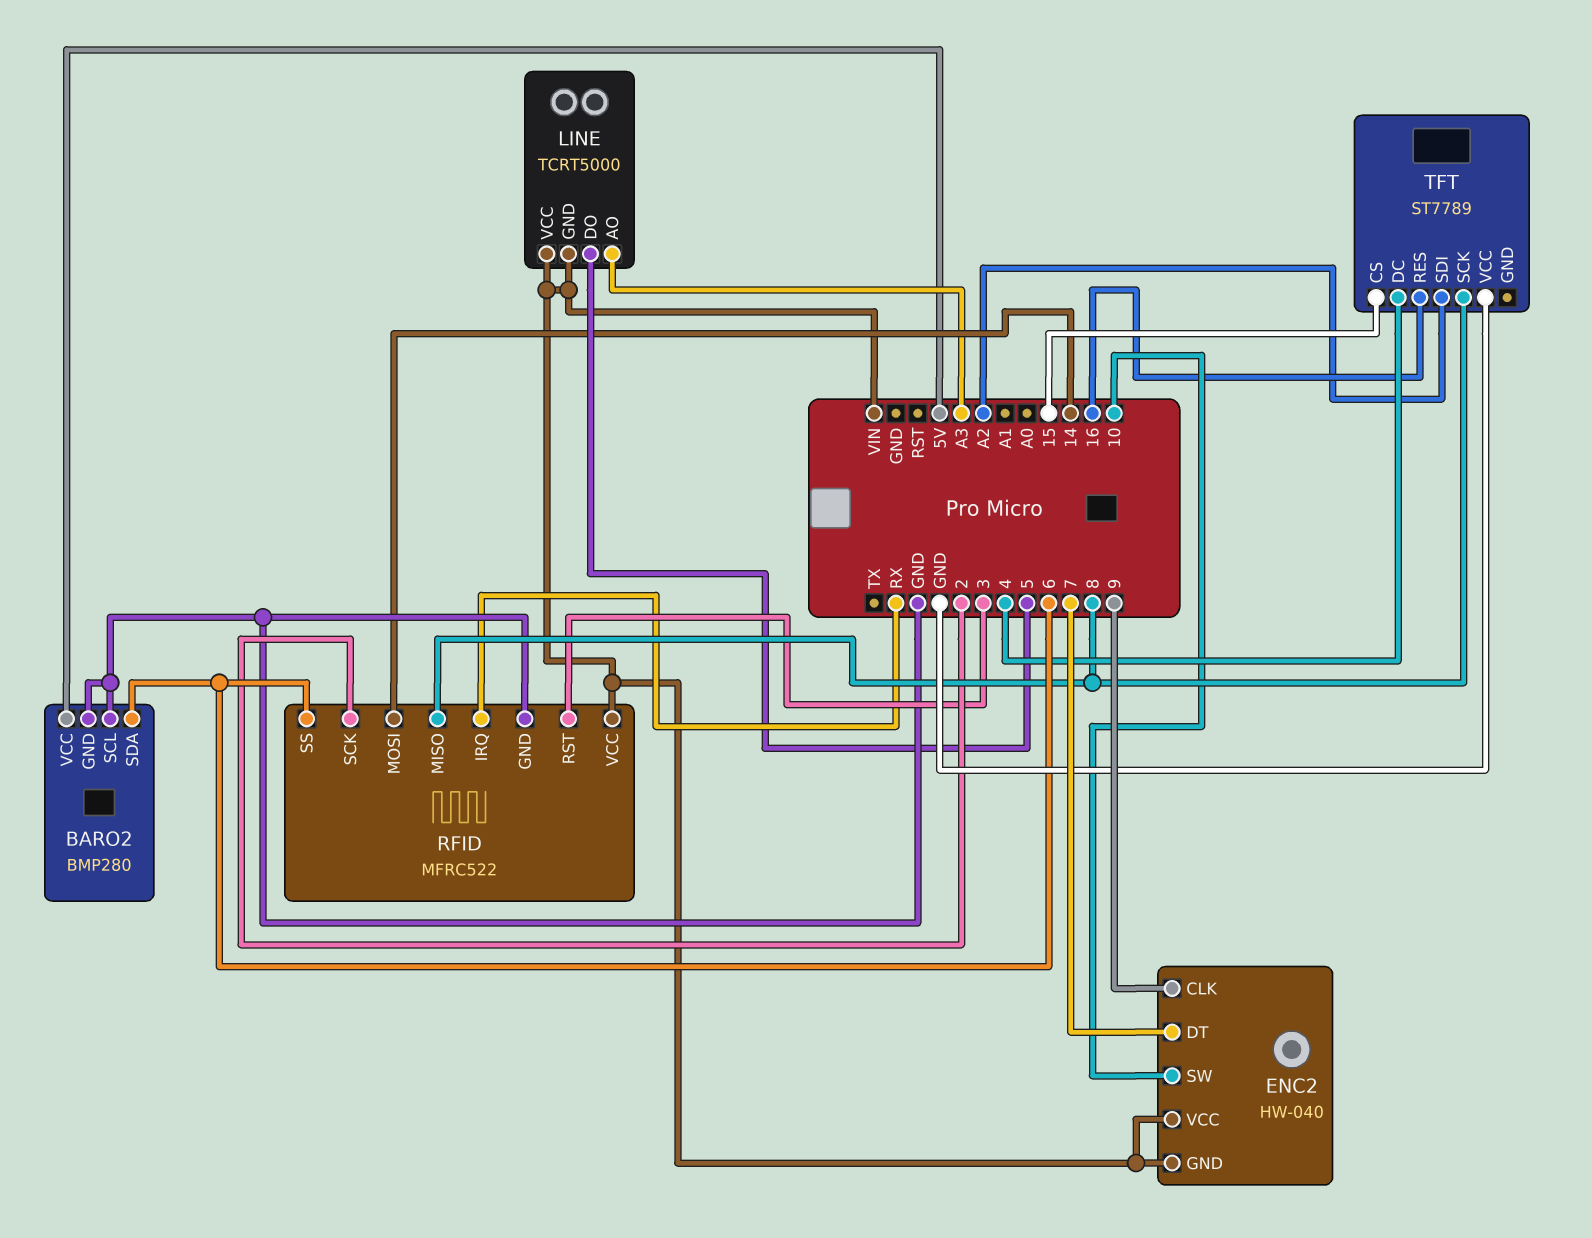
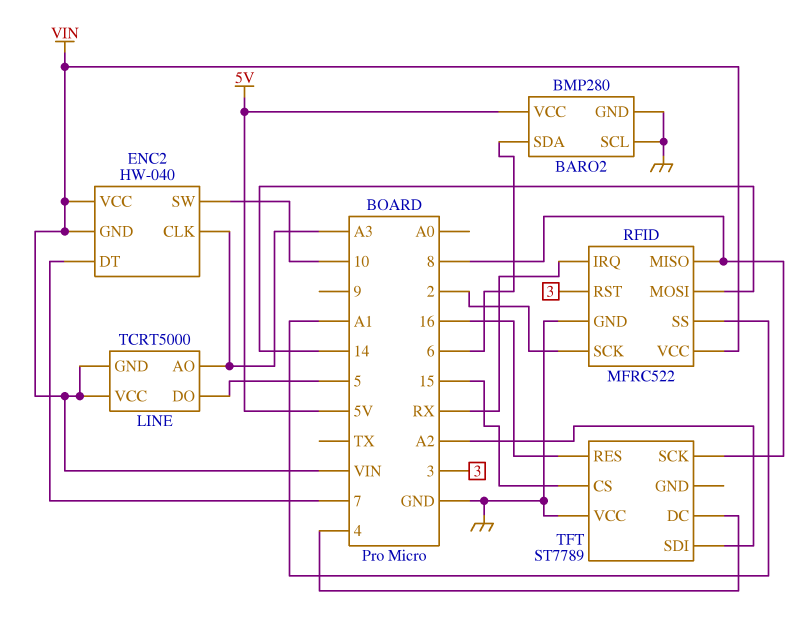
ENC2 pin CLK: 9 -> A3
RFID pin SS: 6 -> A1

